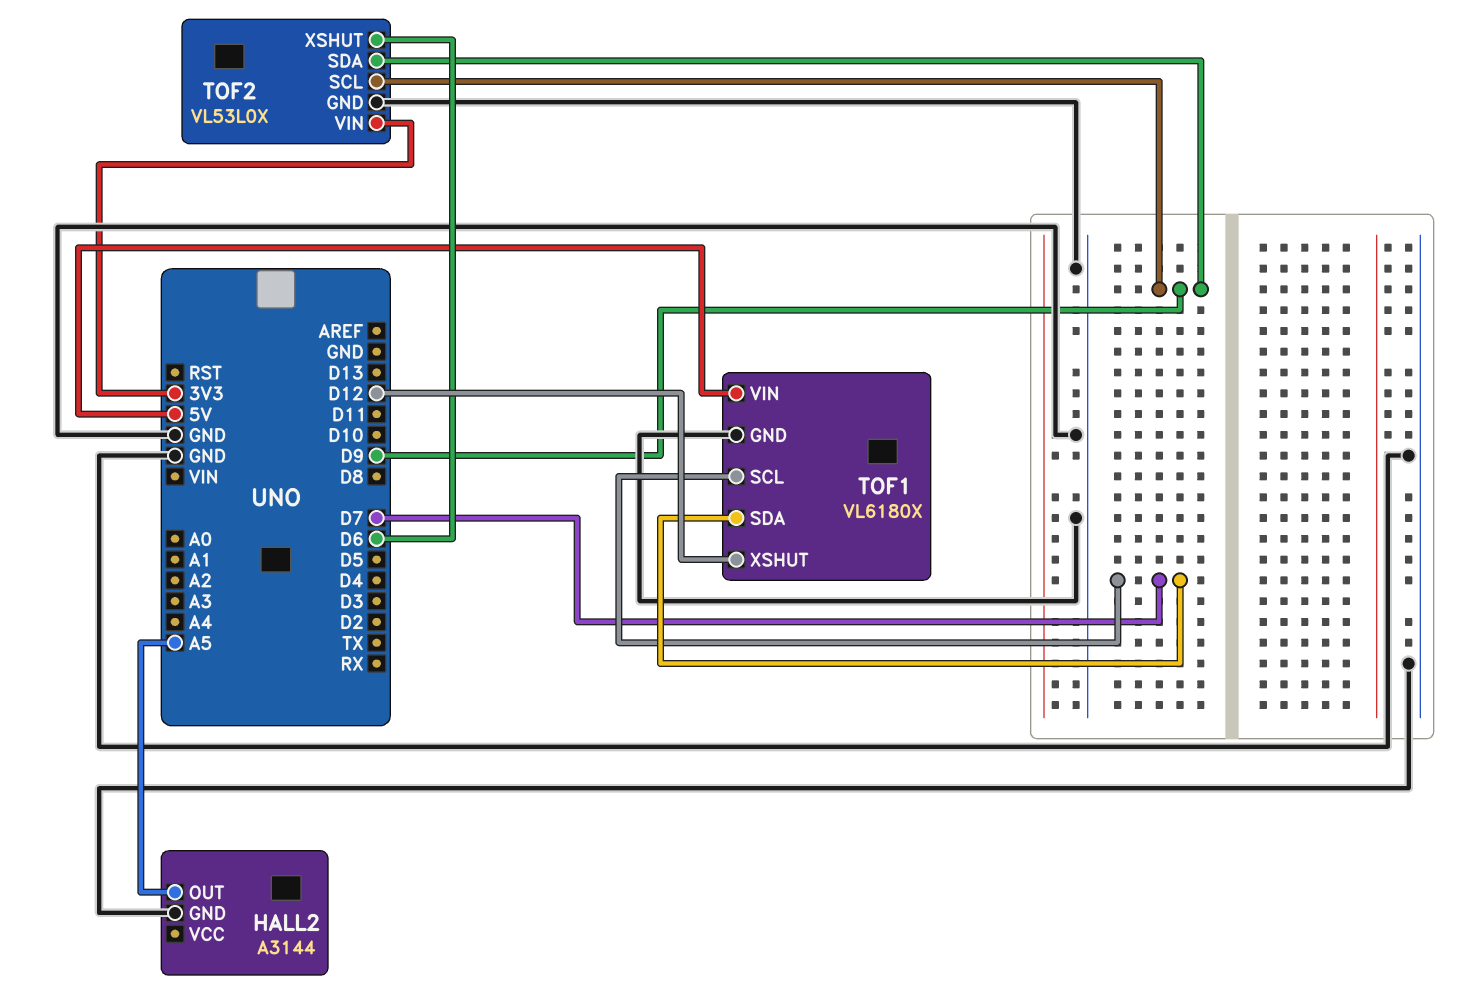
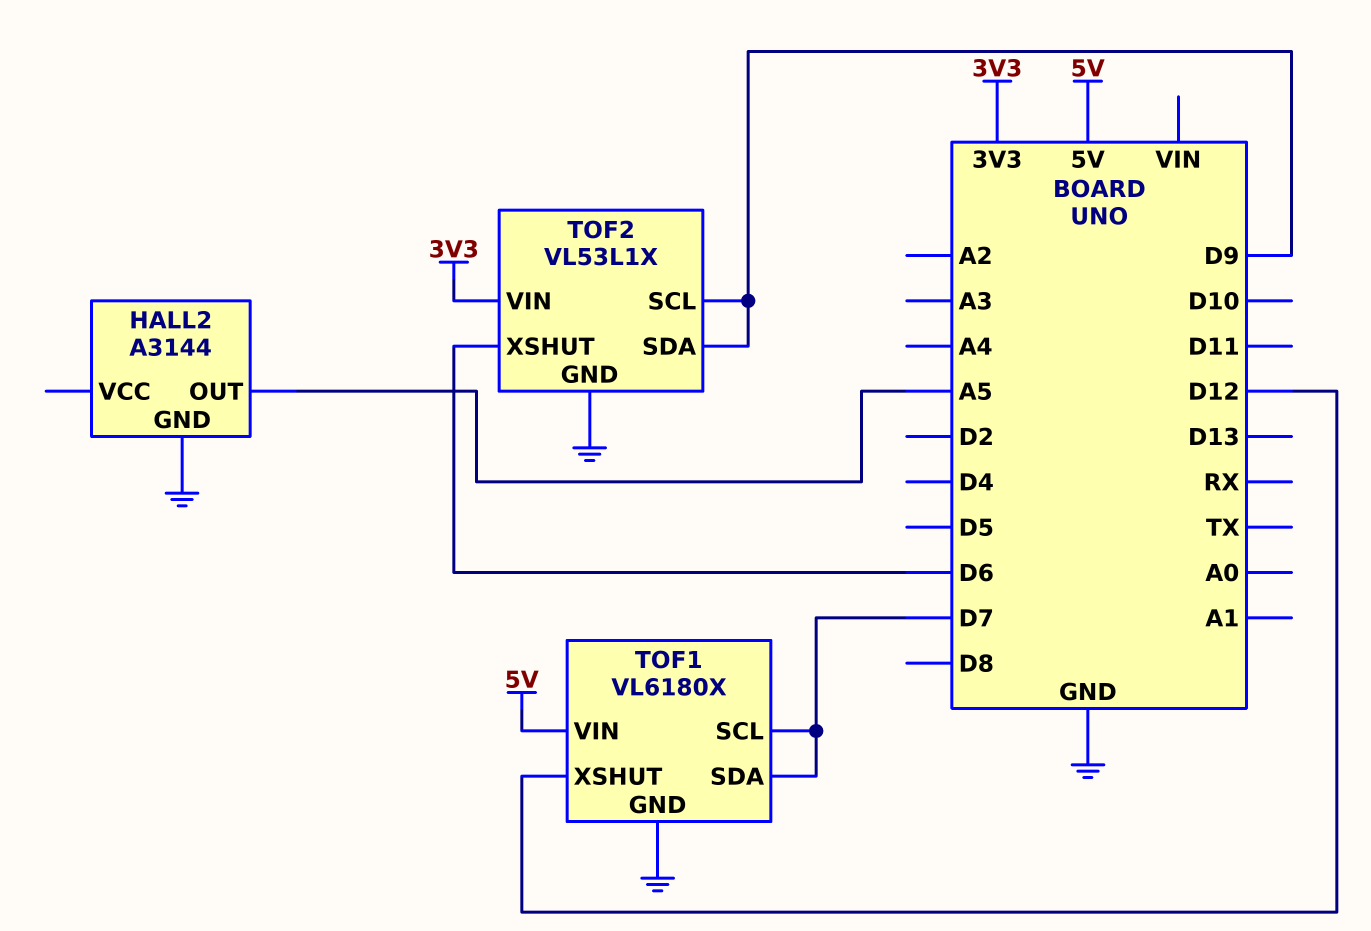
TOF2: VL53L0X -> VL53L1X

